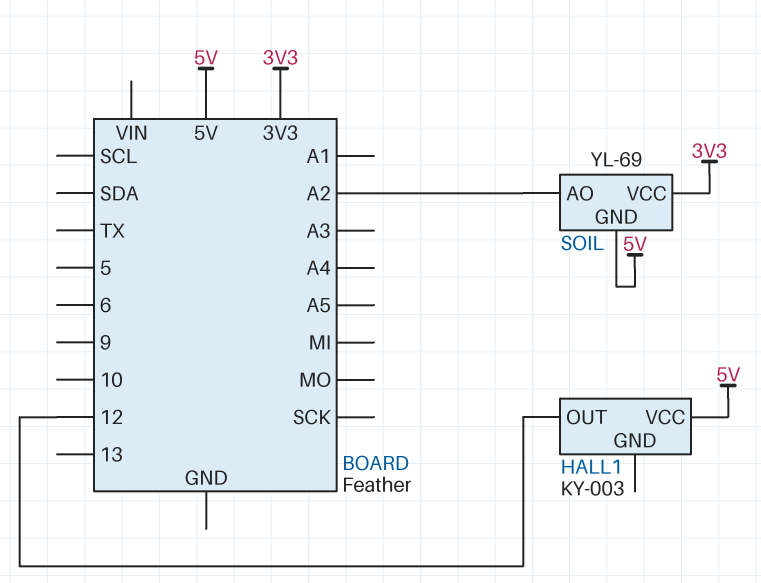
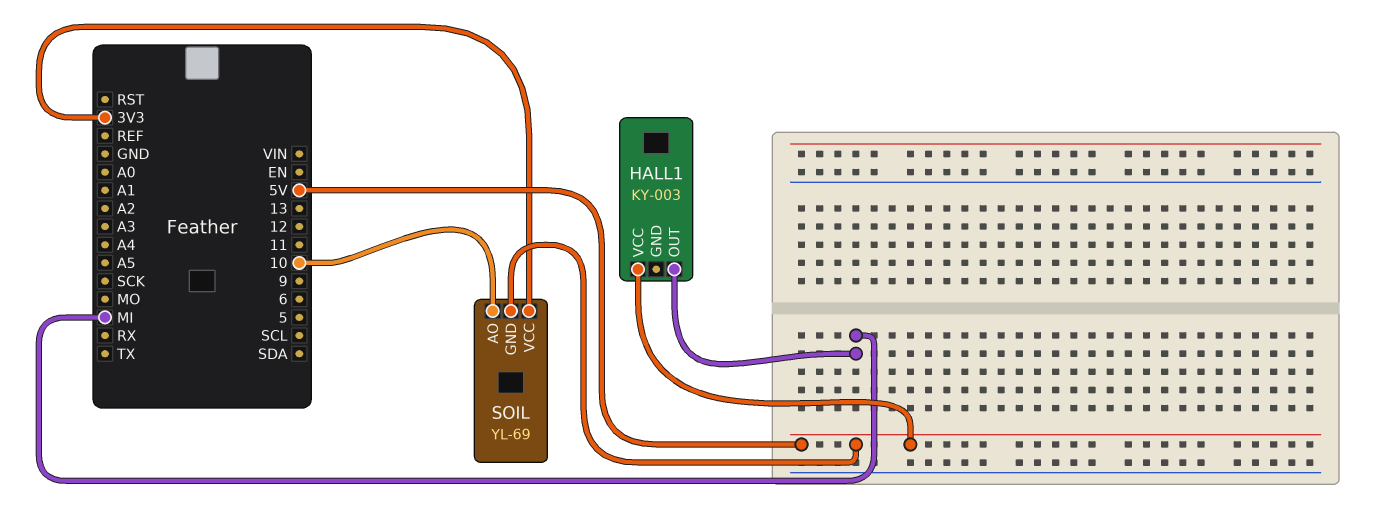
HALL1 pin OUT: 12 -> MI
SOIL pin AO: A2 -> 10

